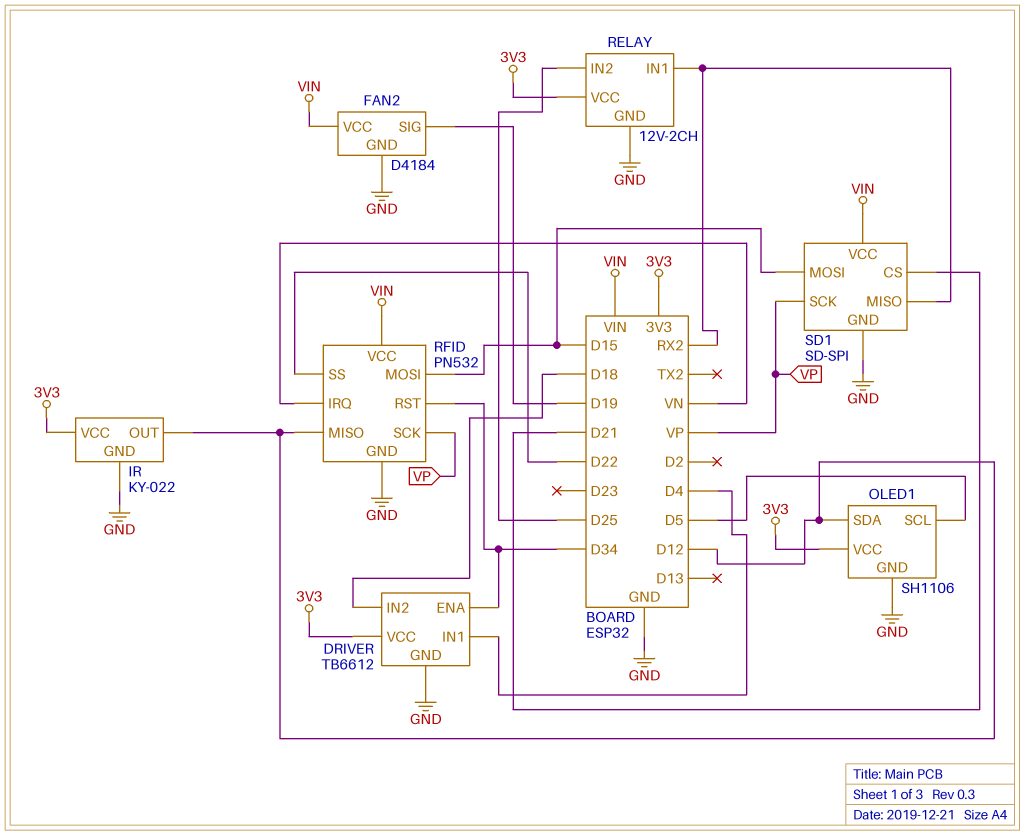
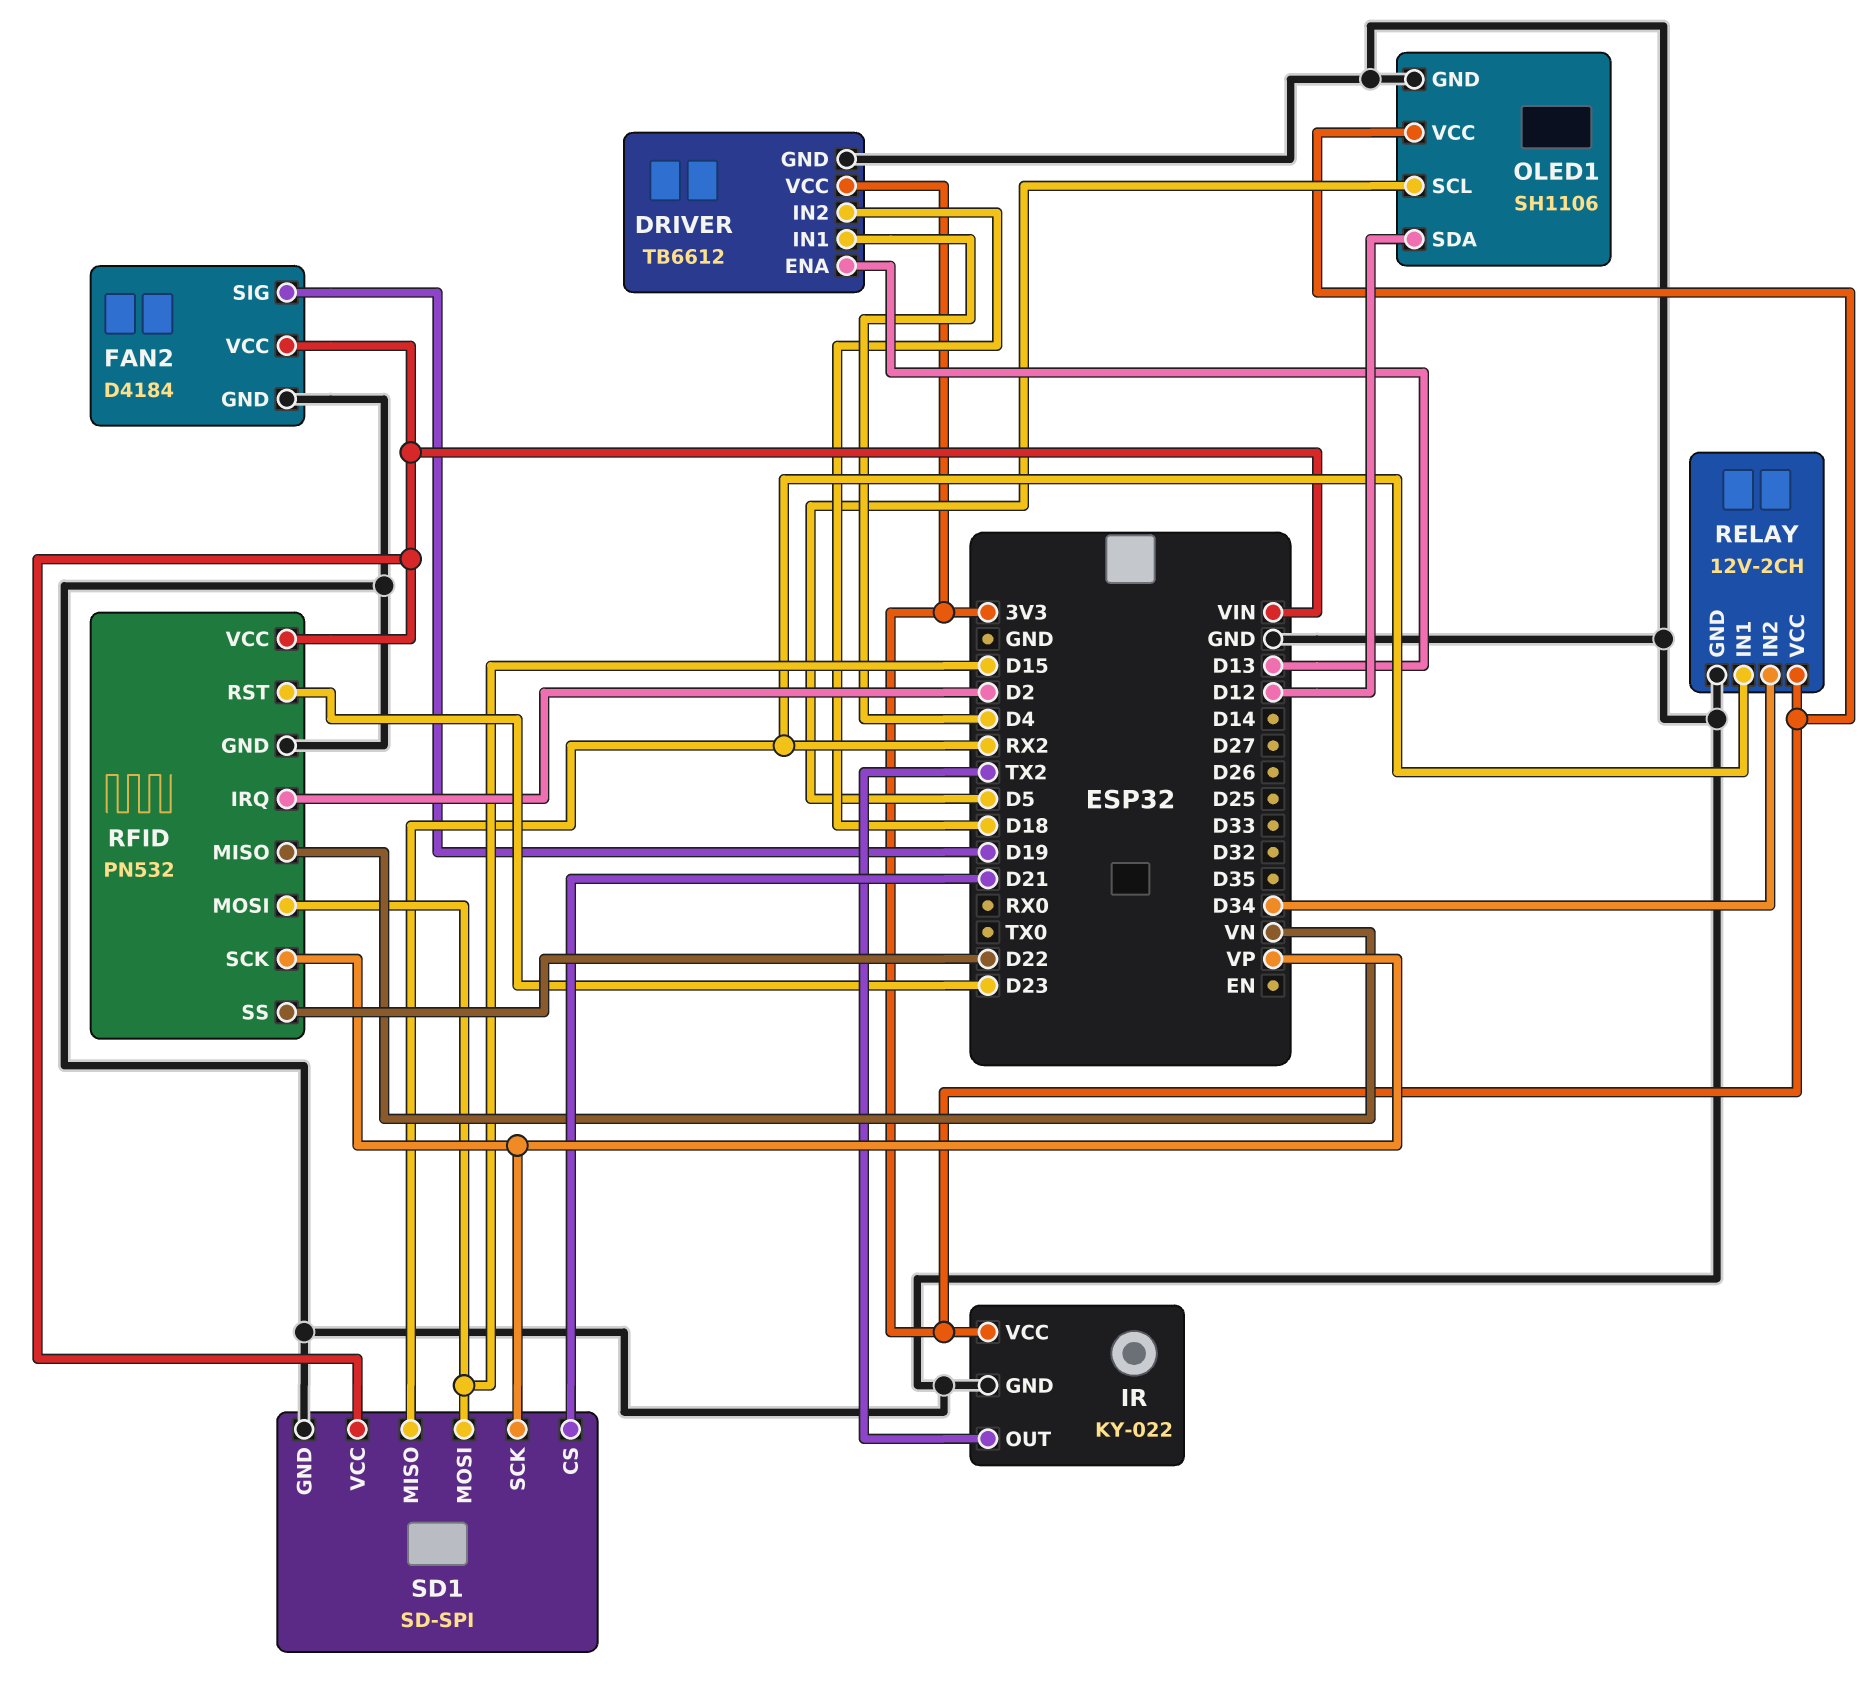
DRIVER pin ENA: D34 -> D13
IR pin OUT: D12 -> TX2
RELAY pin IN2: D25 -> D34
RFID pin IRQ: VN -> D2
RFID pin MISO: D12 -> VN
RFID pin RST: D34 -> D23

